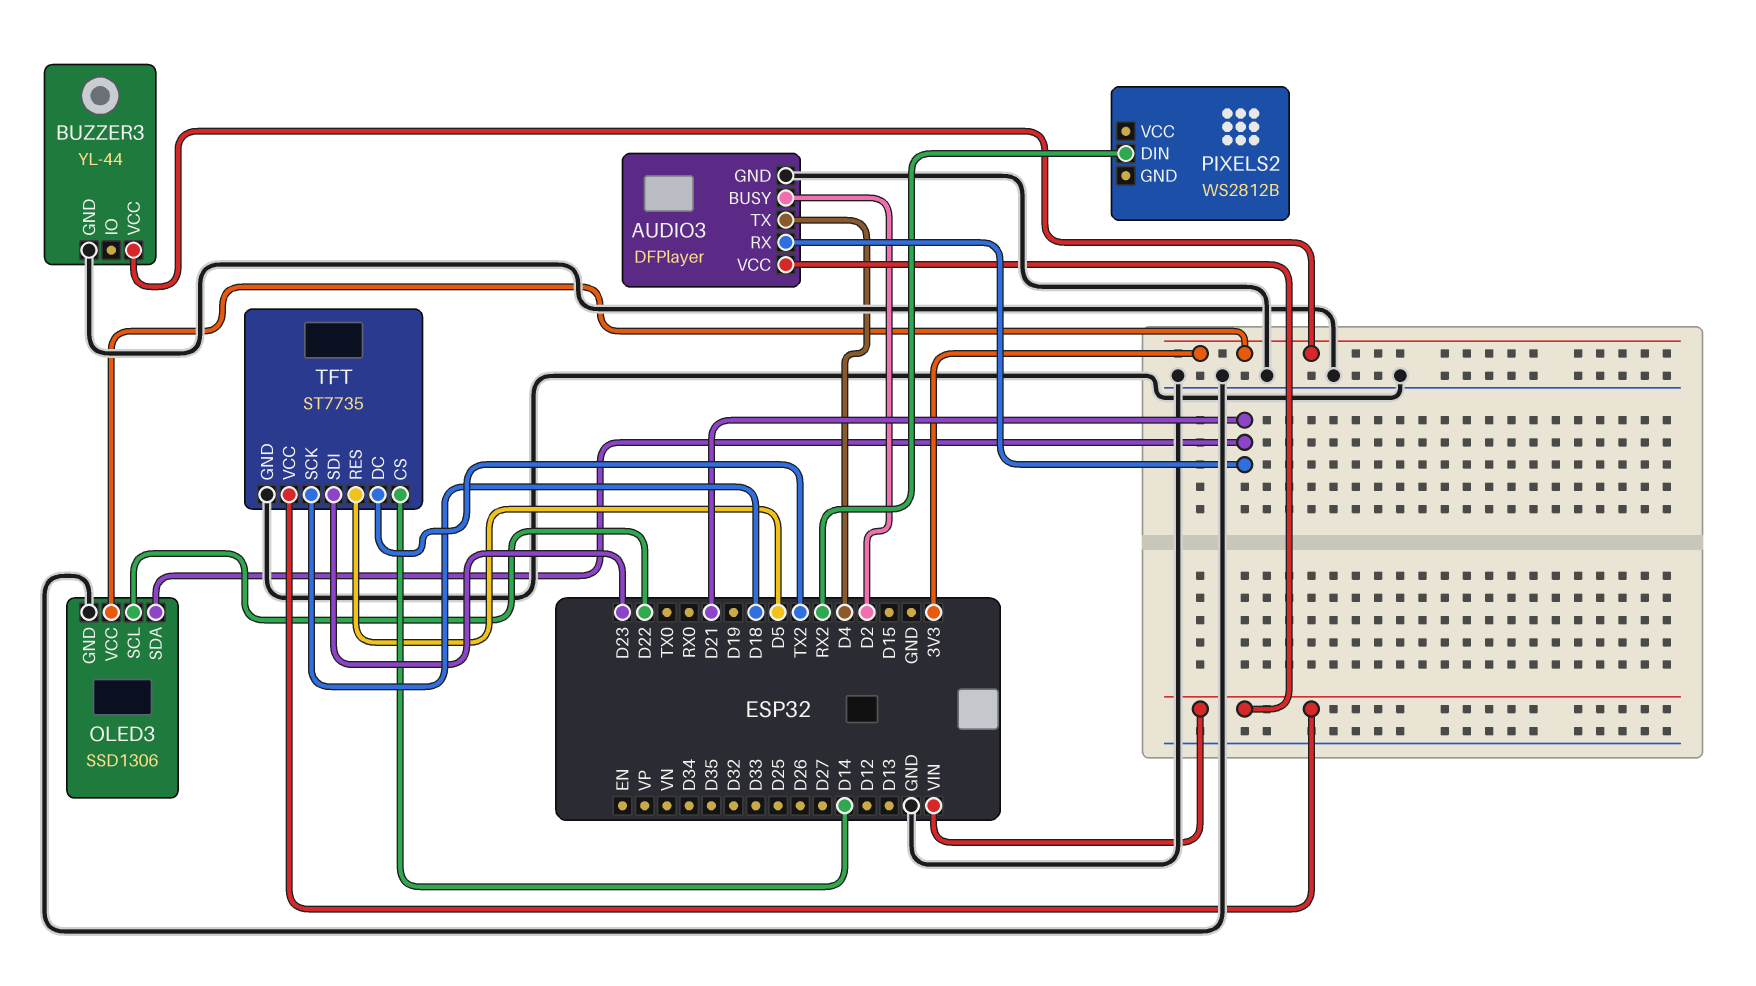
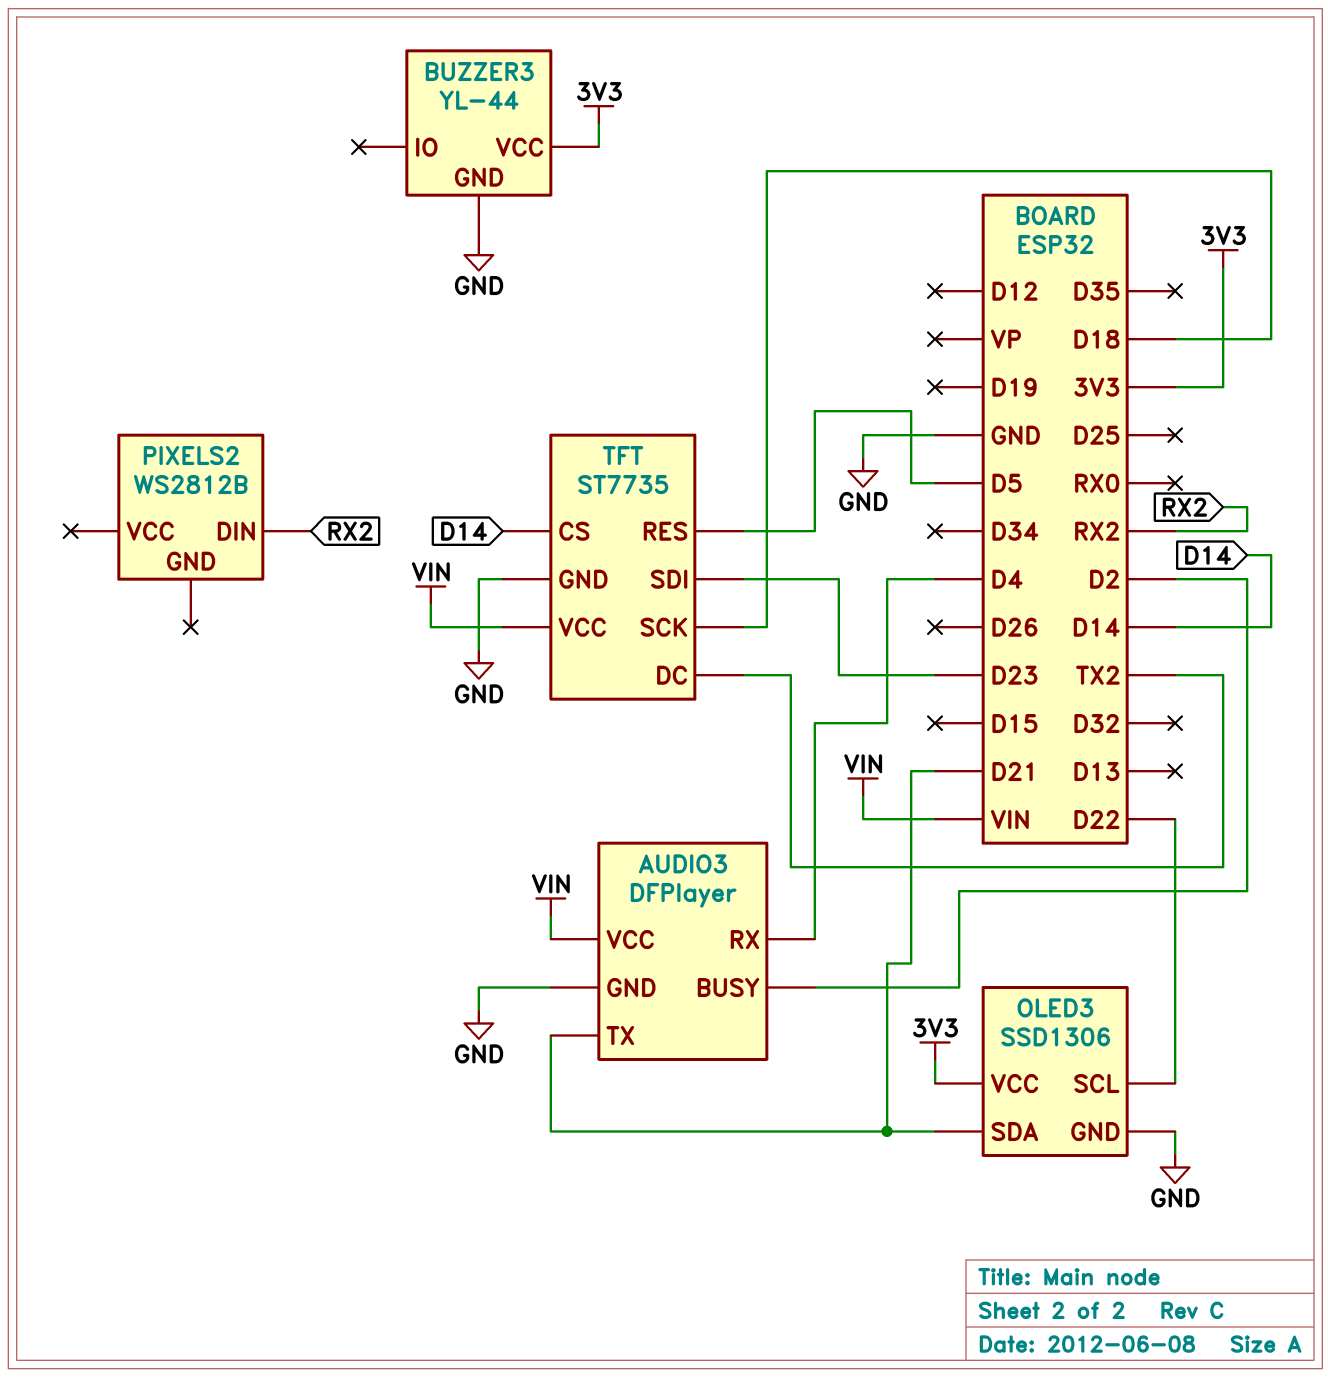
AUDIO3 pin RX: D21 -> D4
AUDIO3 pin TX: D4 -> D21

